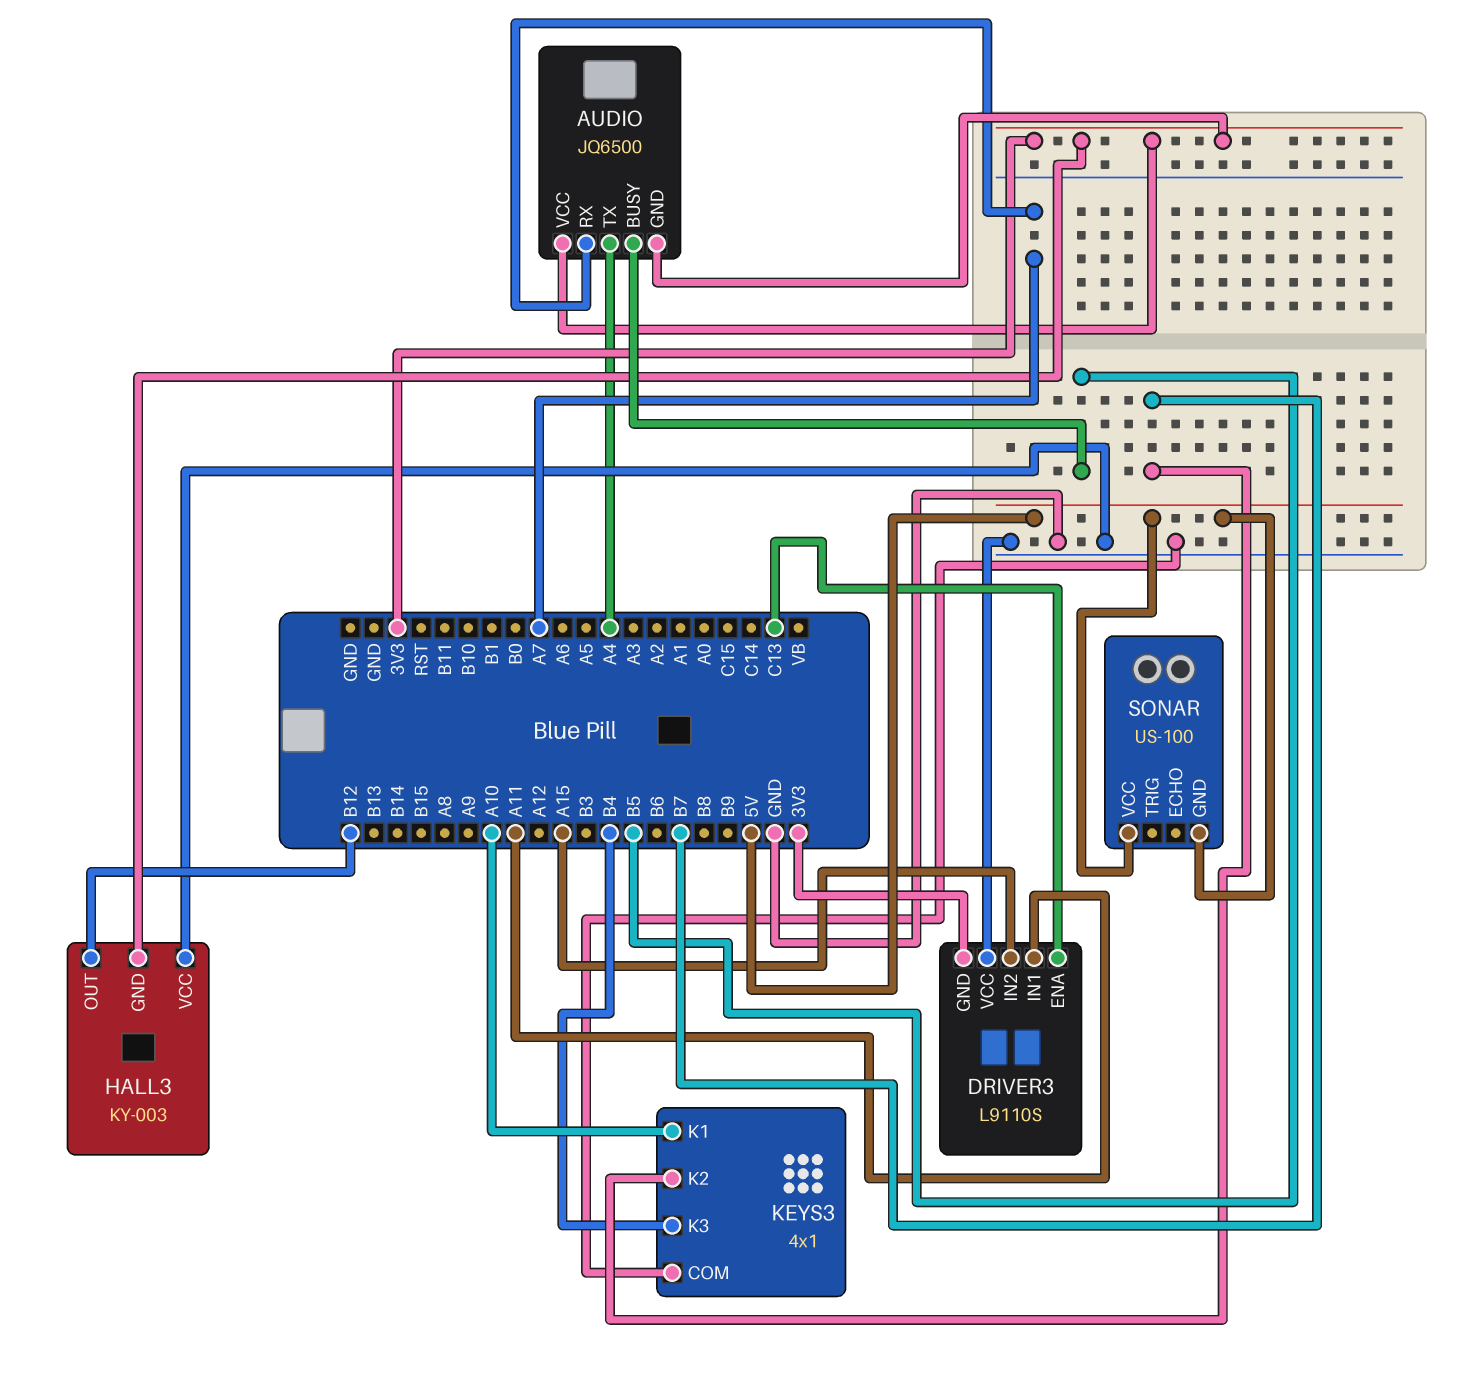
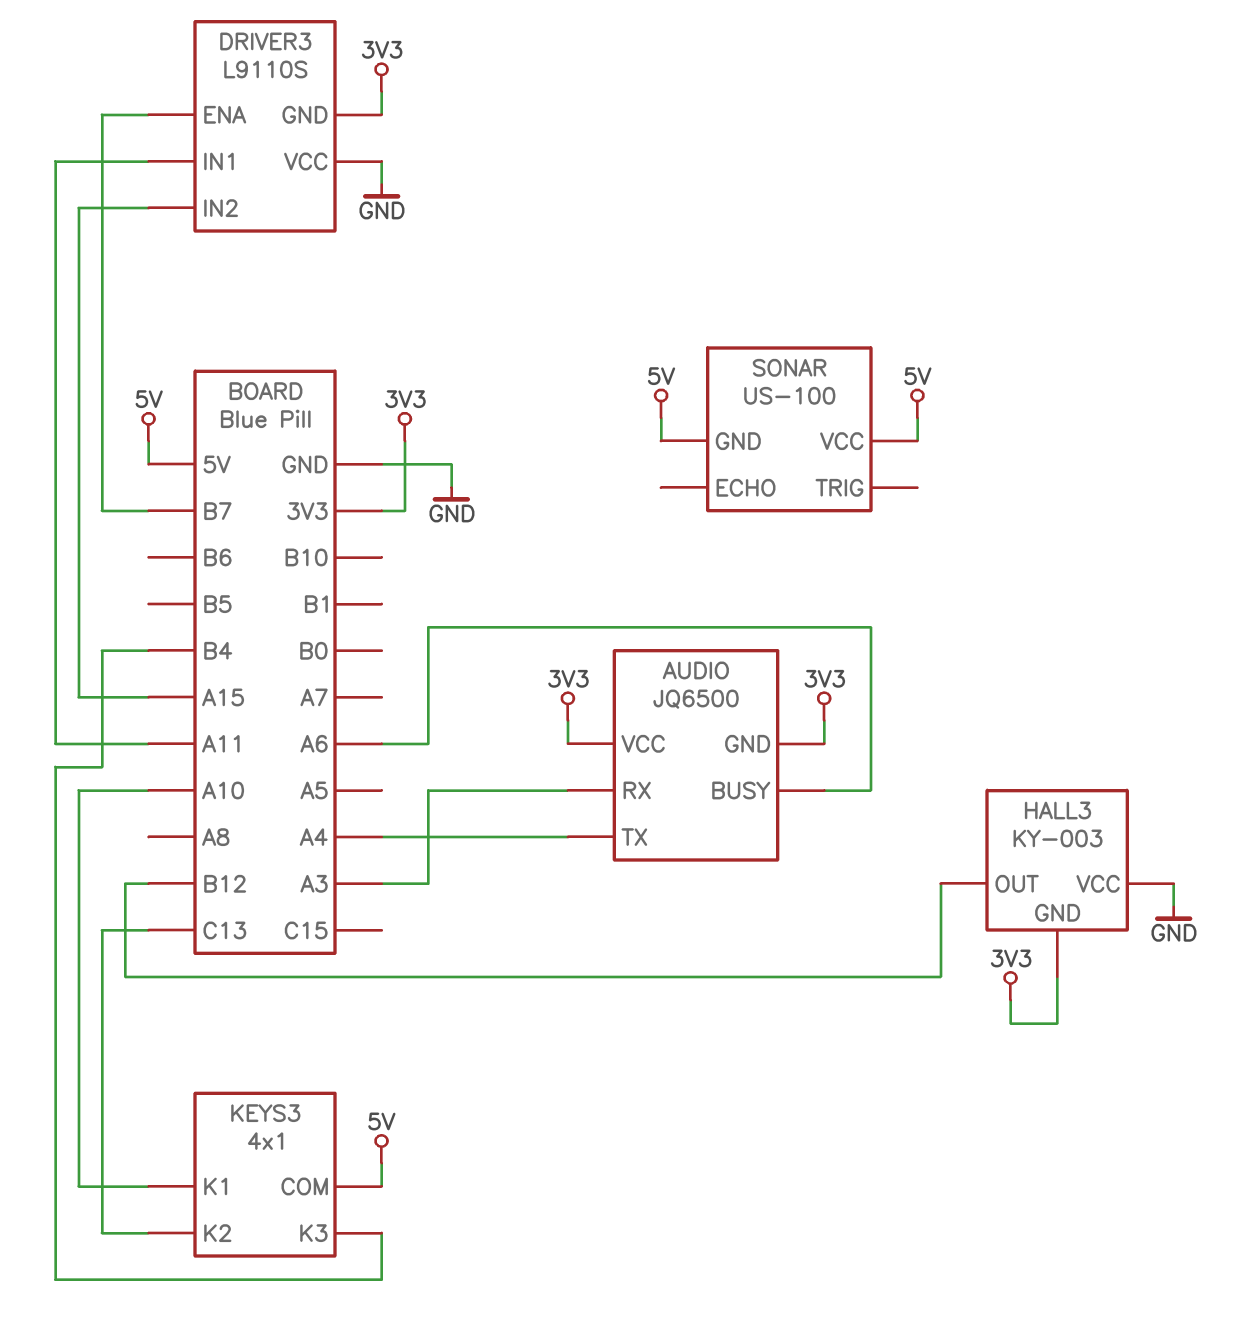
AUDIO pin BUSY: B5 -> A6
AUDIO pin RX: A7 -> A3
DRIVER3 pin ENA: C13 -> B7
KEYS3 pin COM: GND -> 5V
KEYS3 pin K2: B7 -> C13

